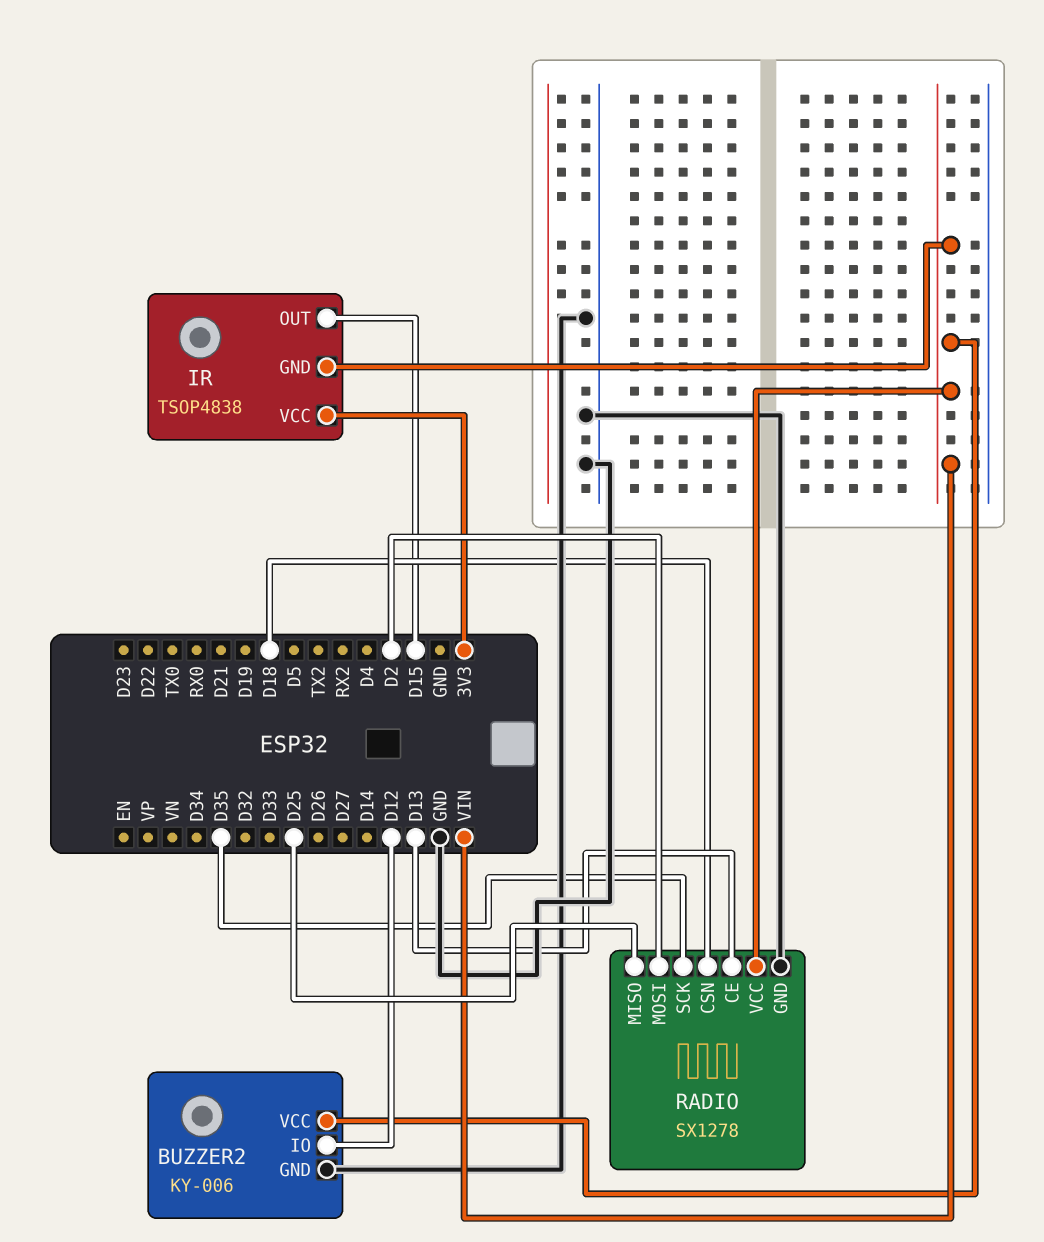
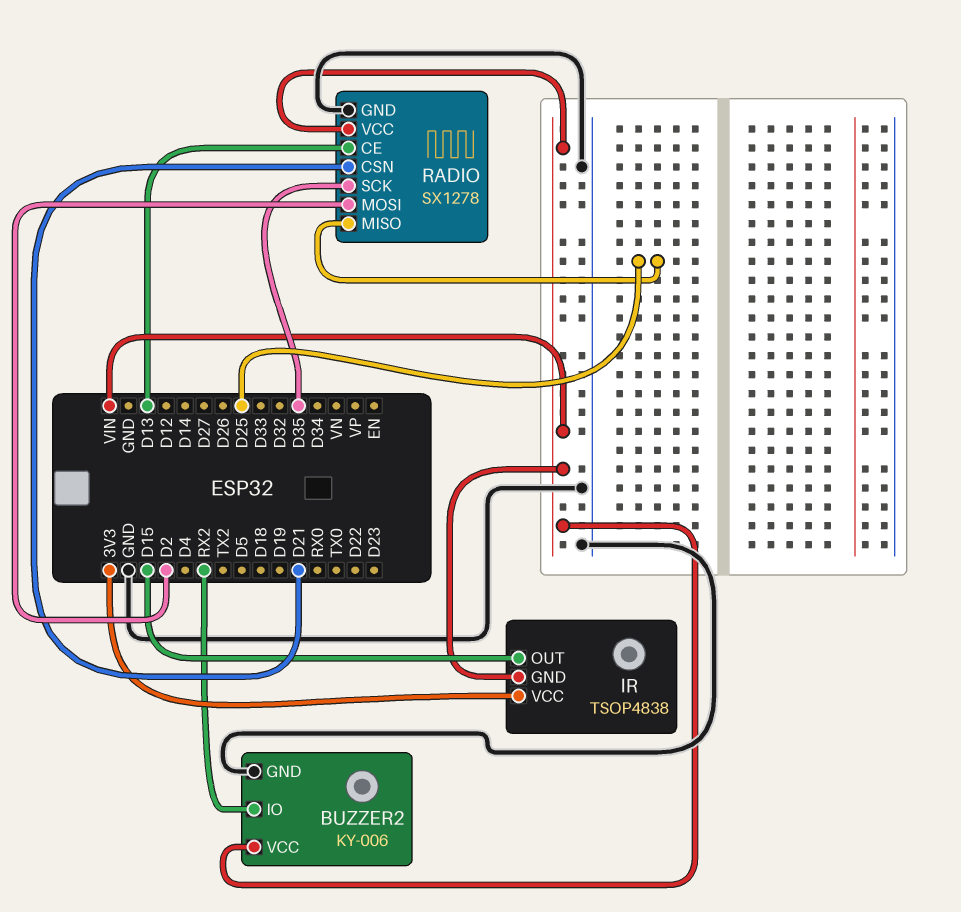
BUZZER2 pin IO: D12 -> RX2
RADIO pin CSN: D18 -> D21

